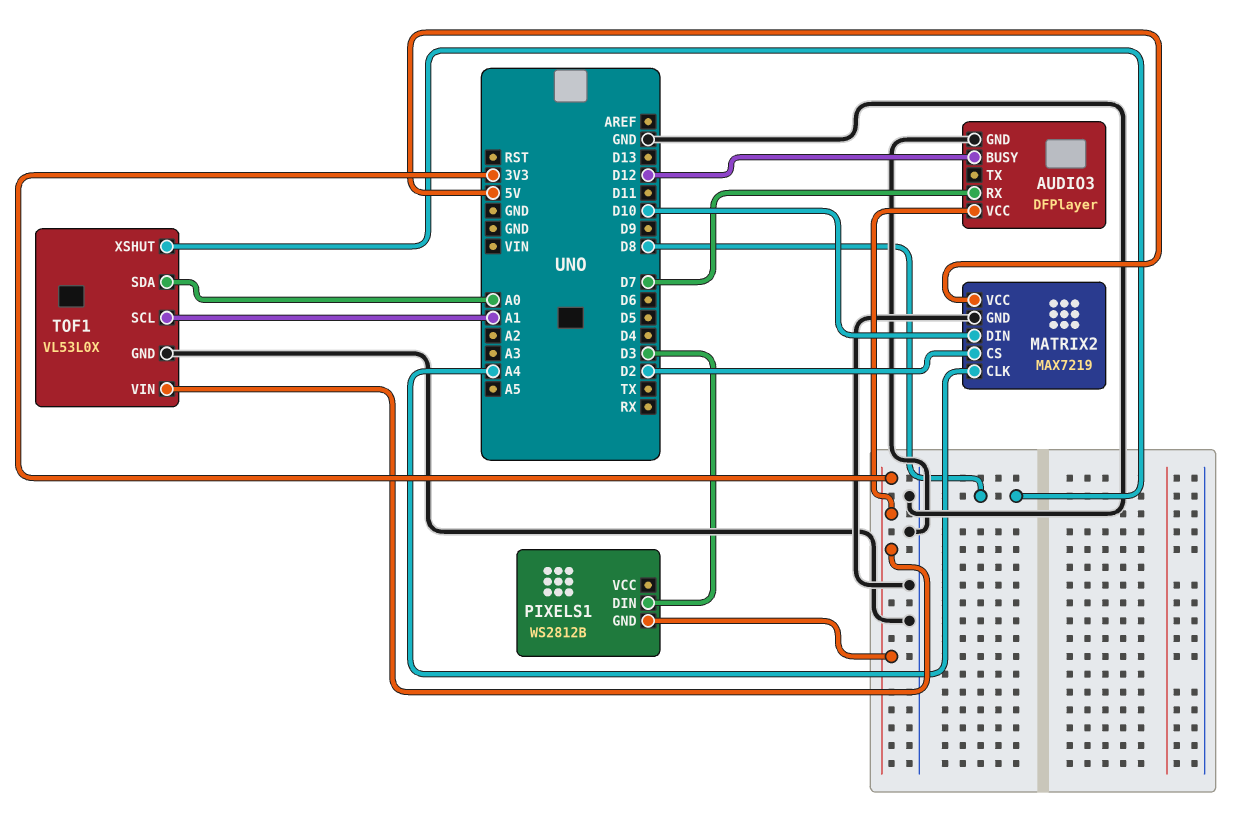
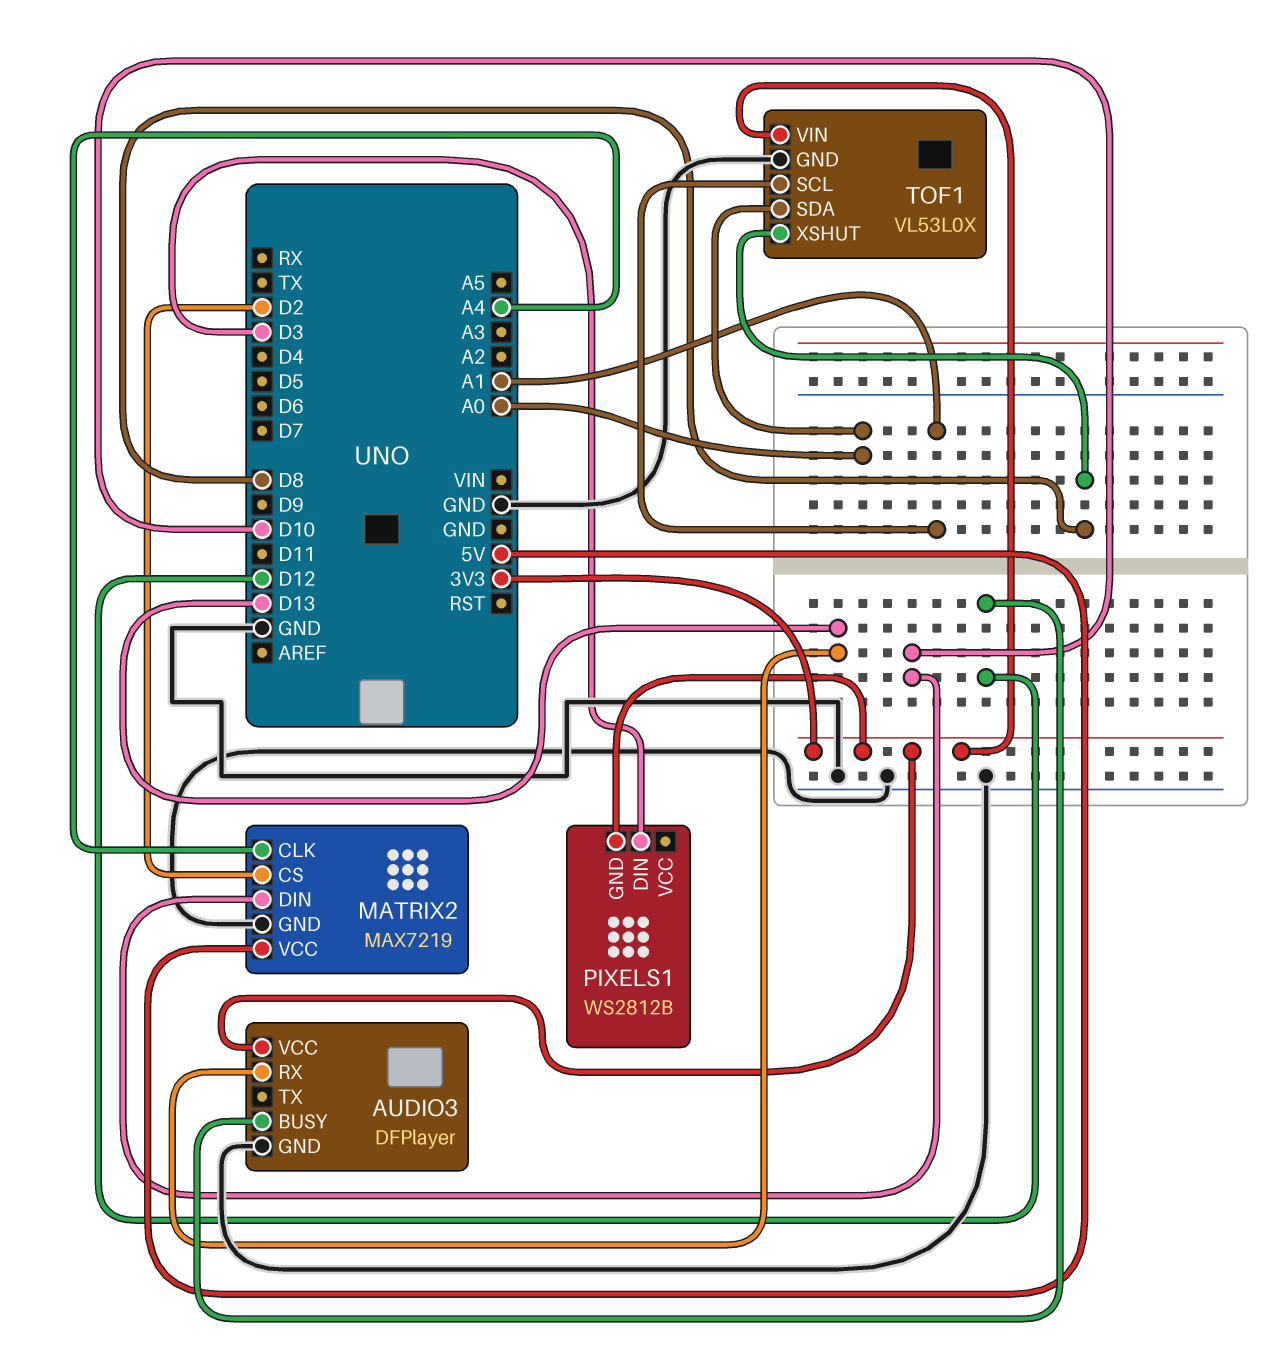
AUDIO3 pin RX: D7 -> D13

